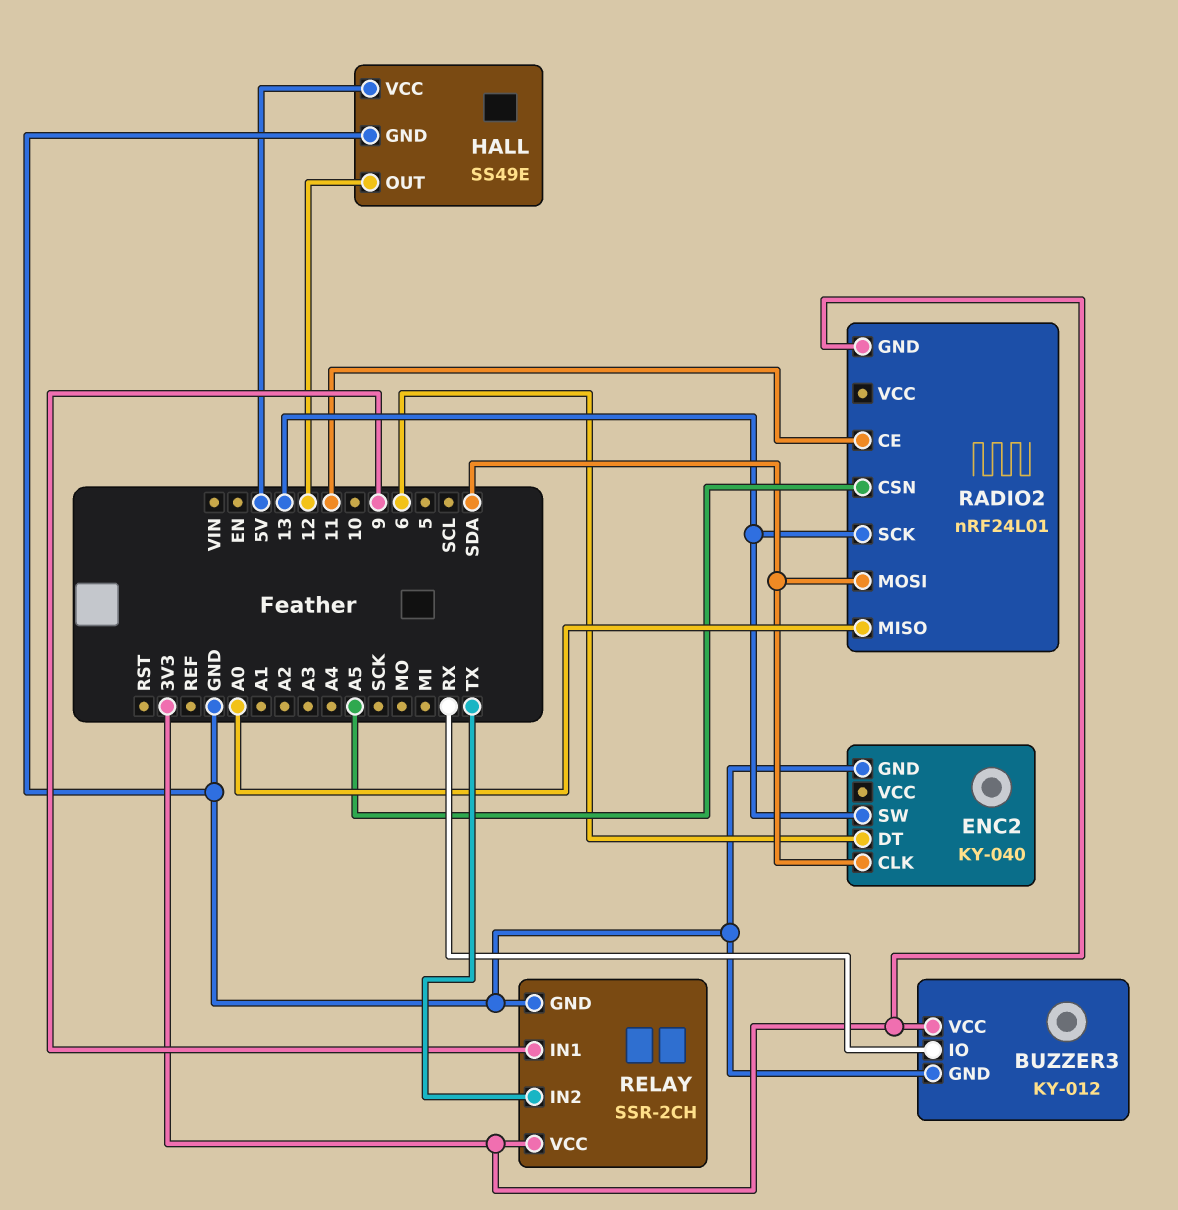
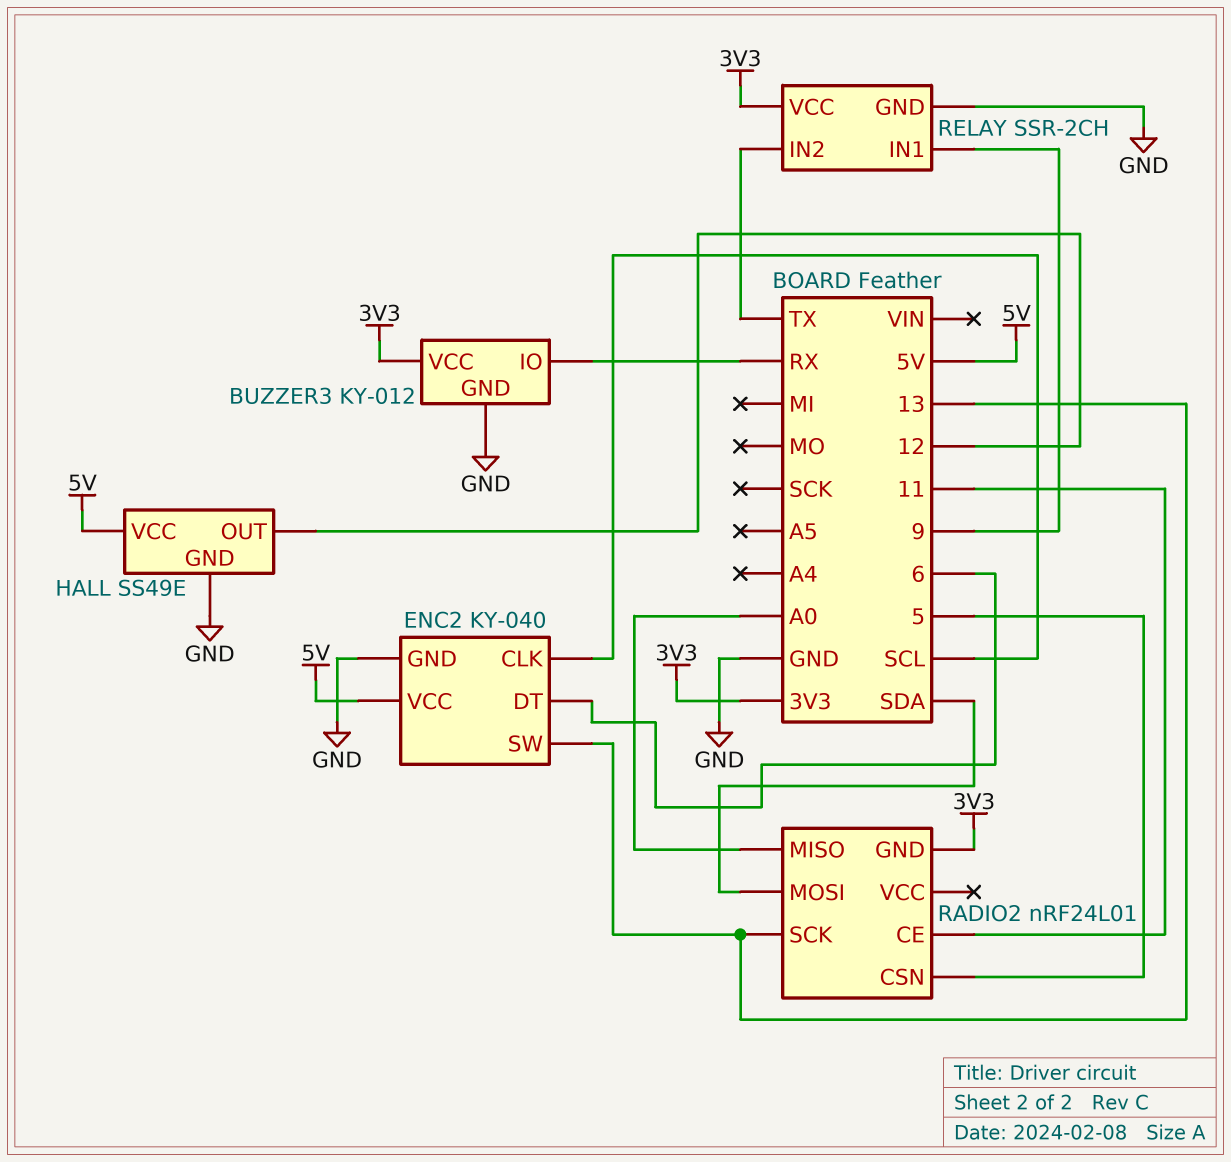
ENC2 pin CLK: SDA -> SCL
ENC2 pin VCC: none -> 5V
RADIO2 pin CSN: A5 -> 5

